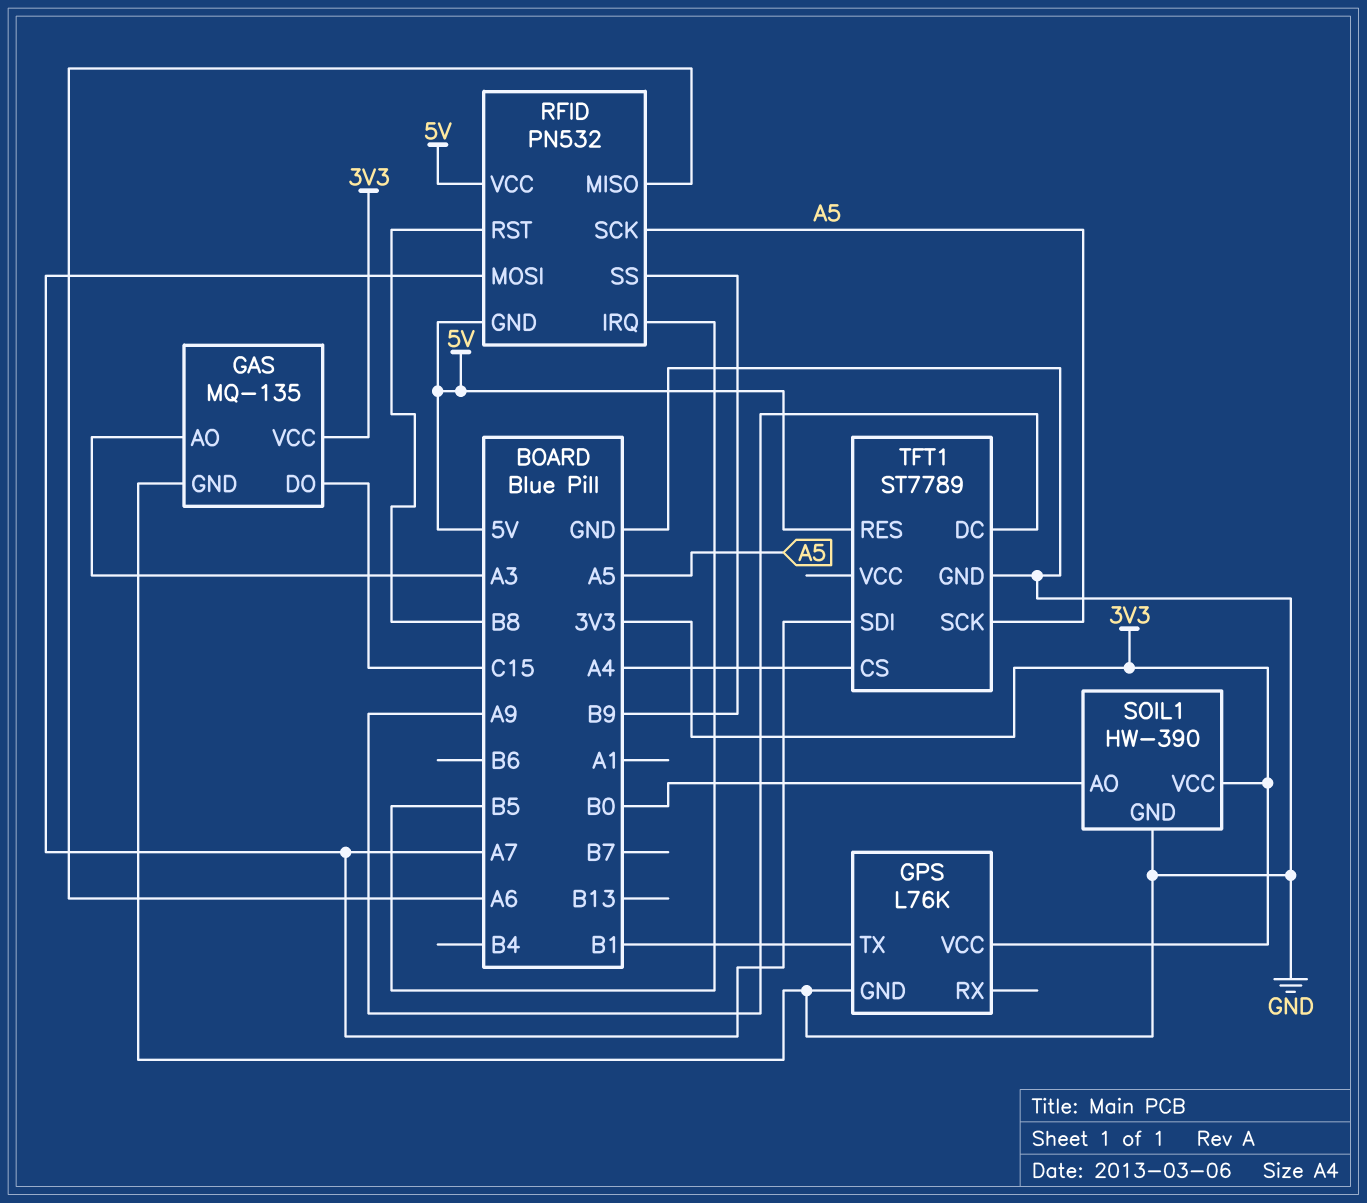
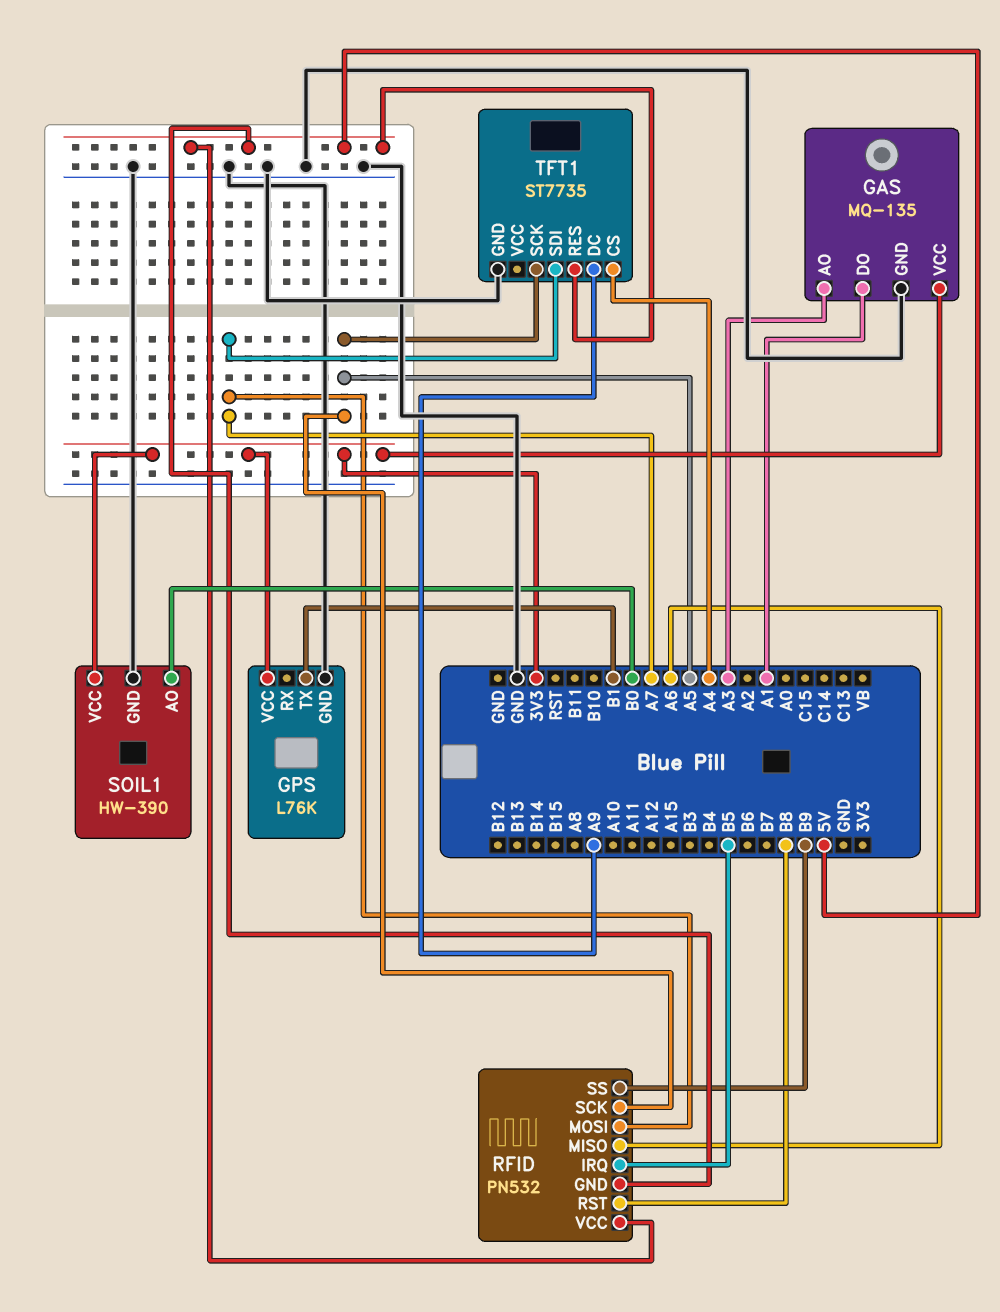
GAS pin DO: C15 -> A1
TFT1: ST7789 -> ST7735

